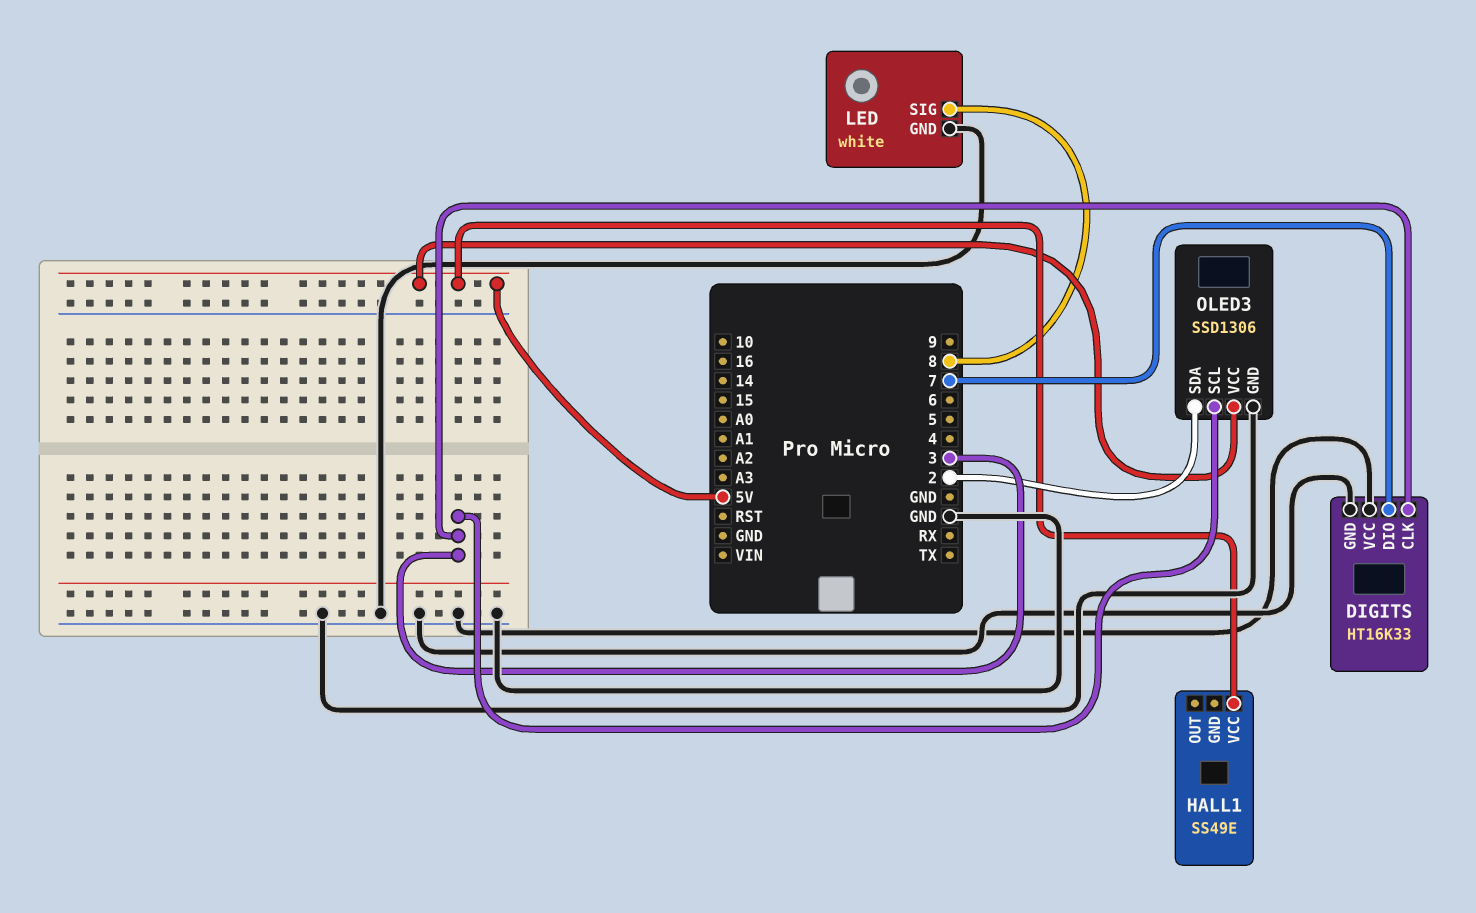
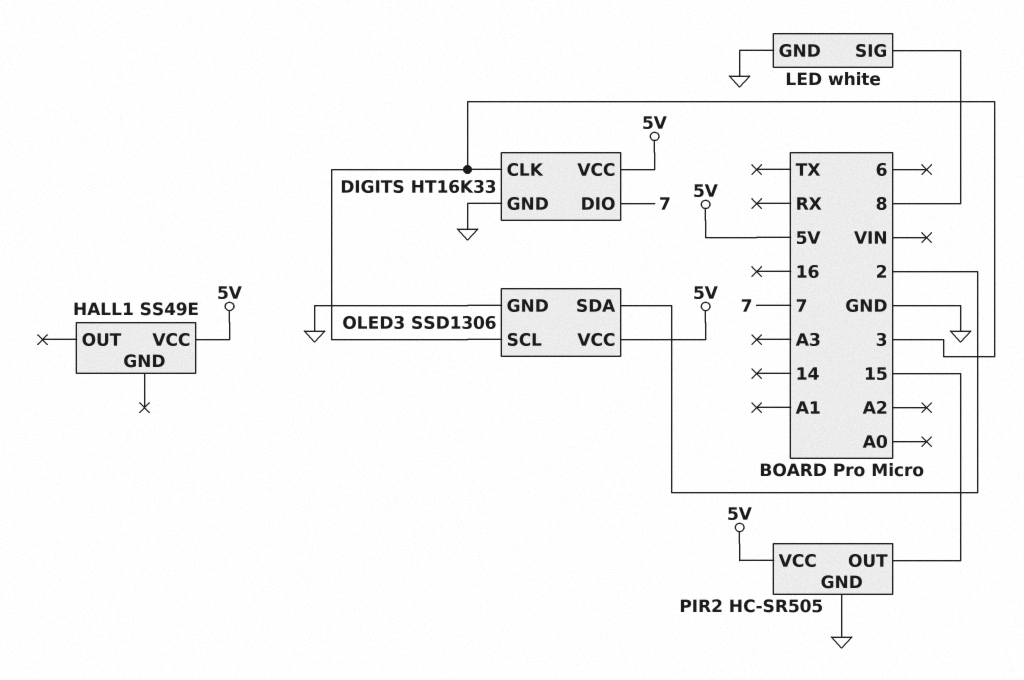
DIGITS pin VCC: GND -> 5V
PIR2: none -> HC-SR505
PIR2 pin GND: none -> GND
PIR2 pin OUT: none -> 15
PIR2 pin VCC: none -> 5V

